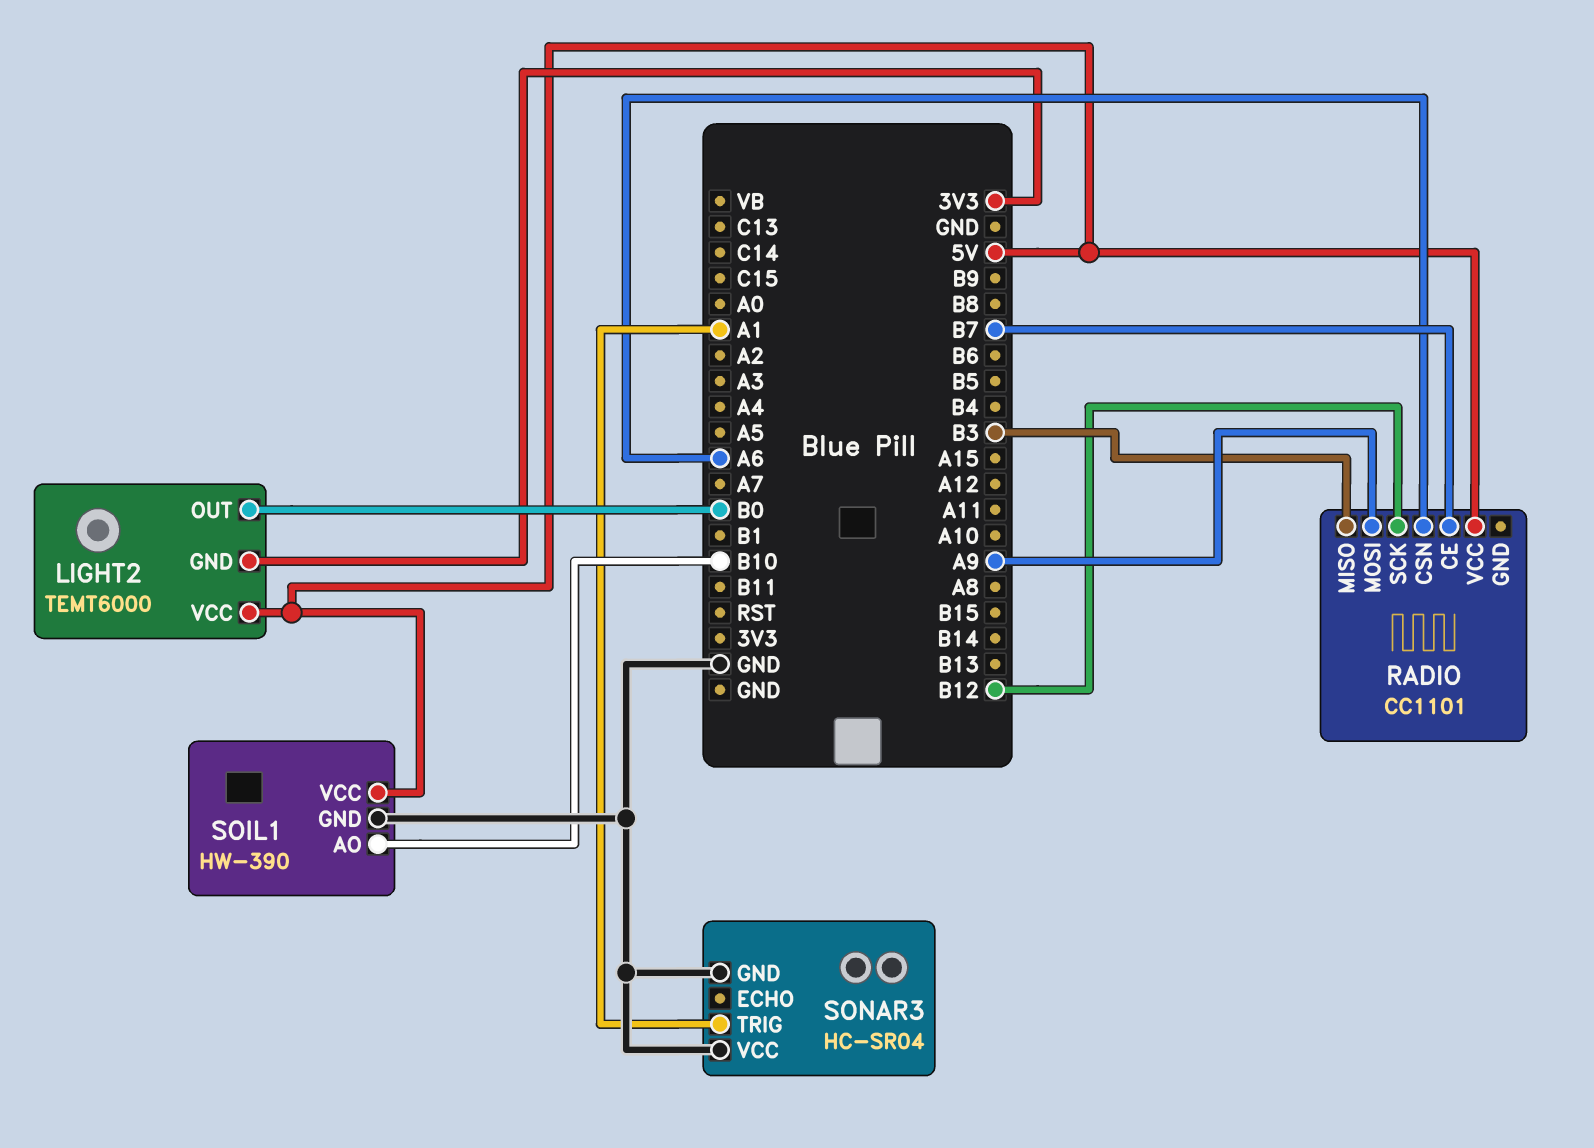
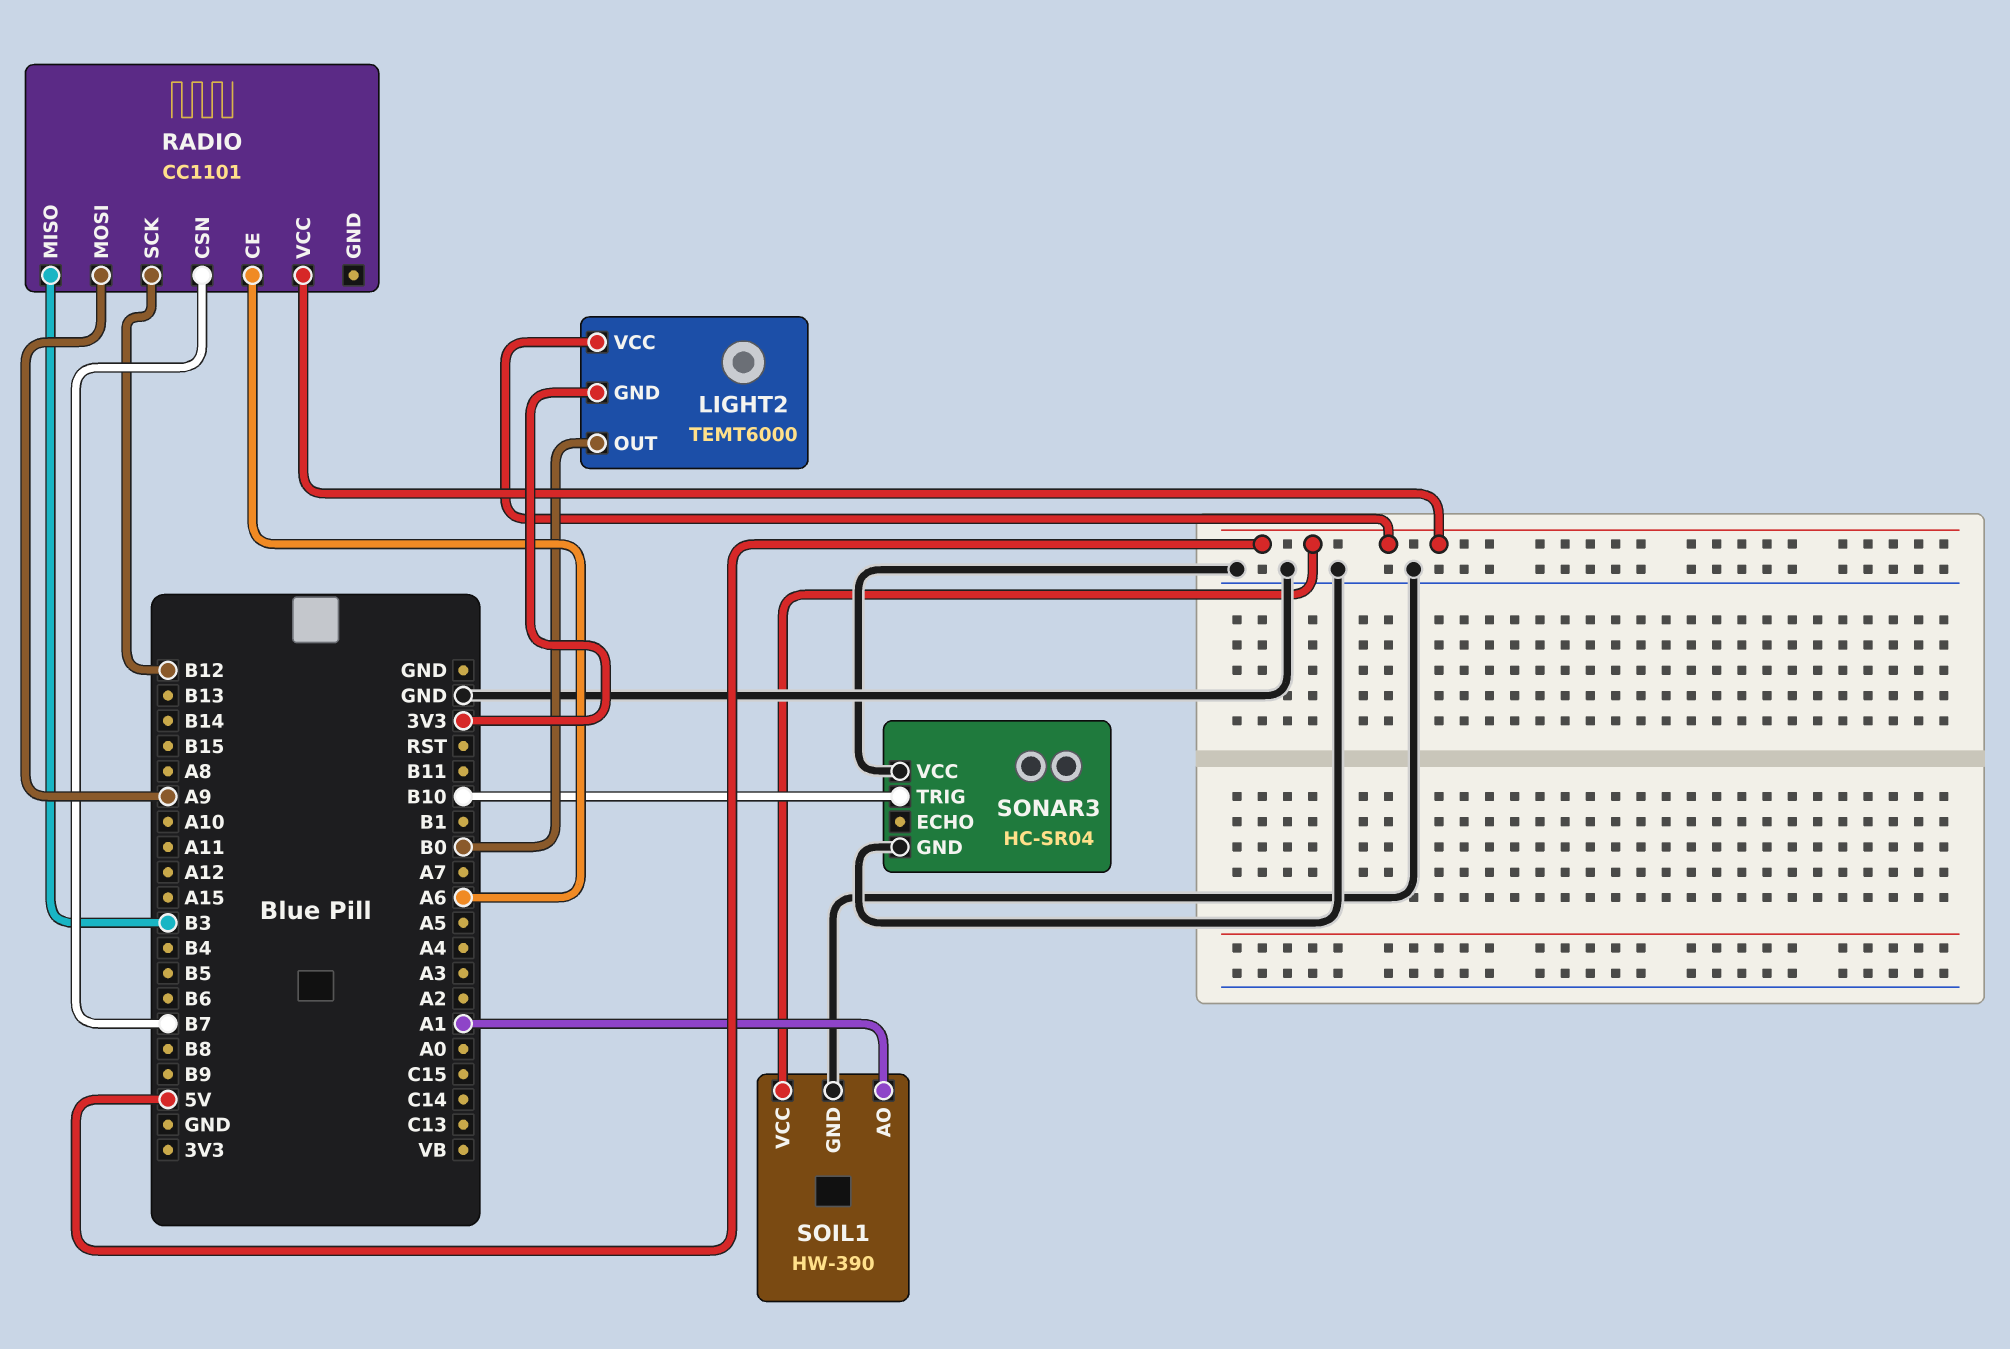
RADIO pin CE: B7 -> A6
RADIO pin CSN: A6 -> B7
SOIL1 pin AO: B10 -> A1
SONAR3 pin TRIG: A1 -> B10

